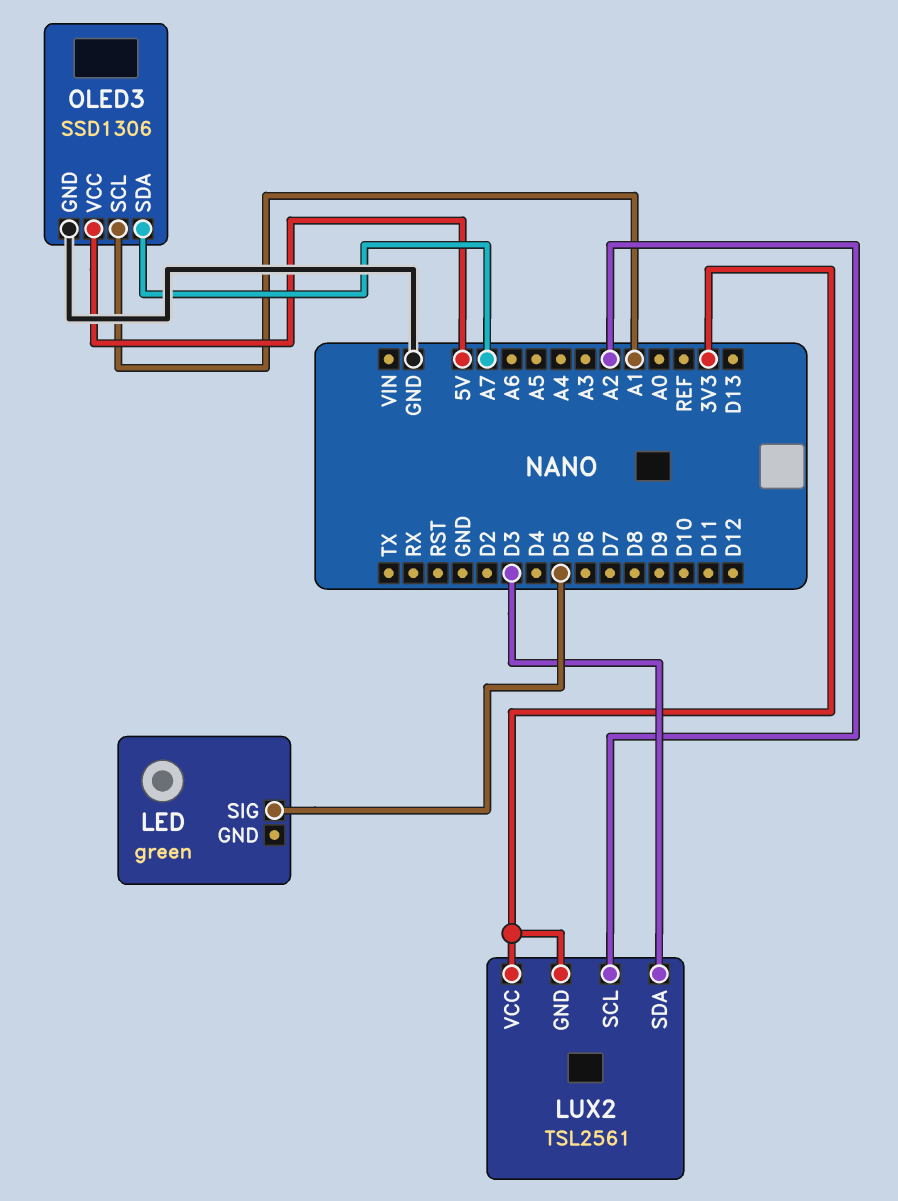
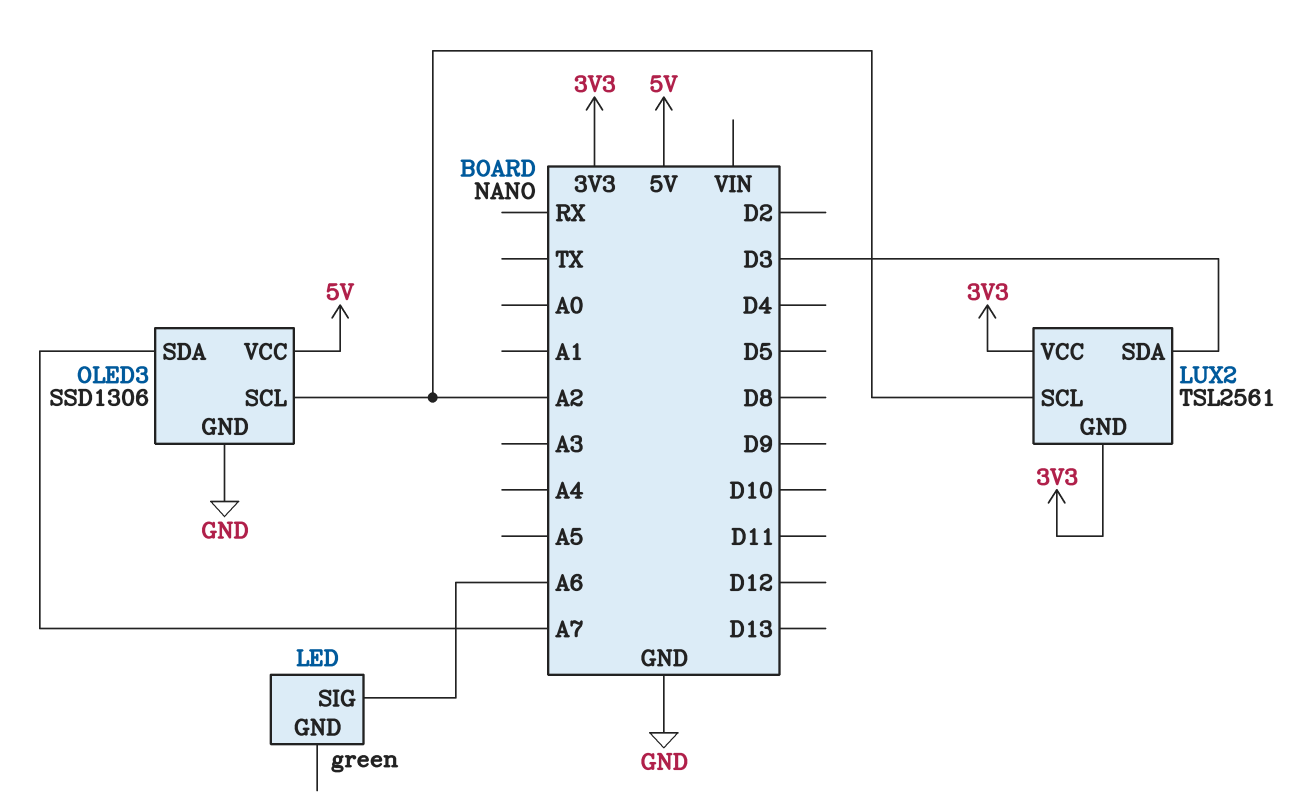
LED pin SIG: D5 -> A6
OLED3 pin SCL: A1 -> A2

